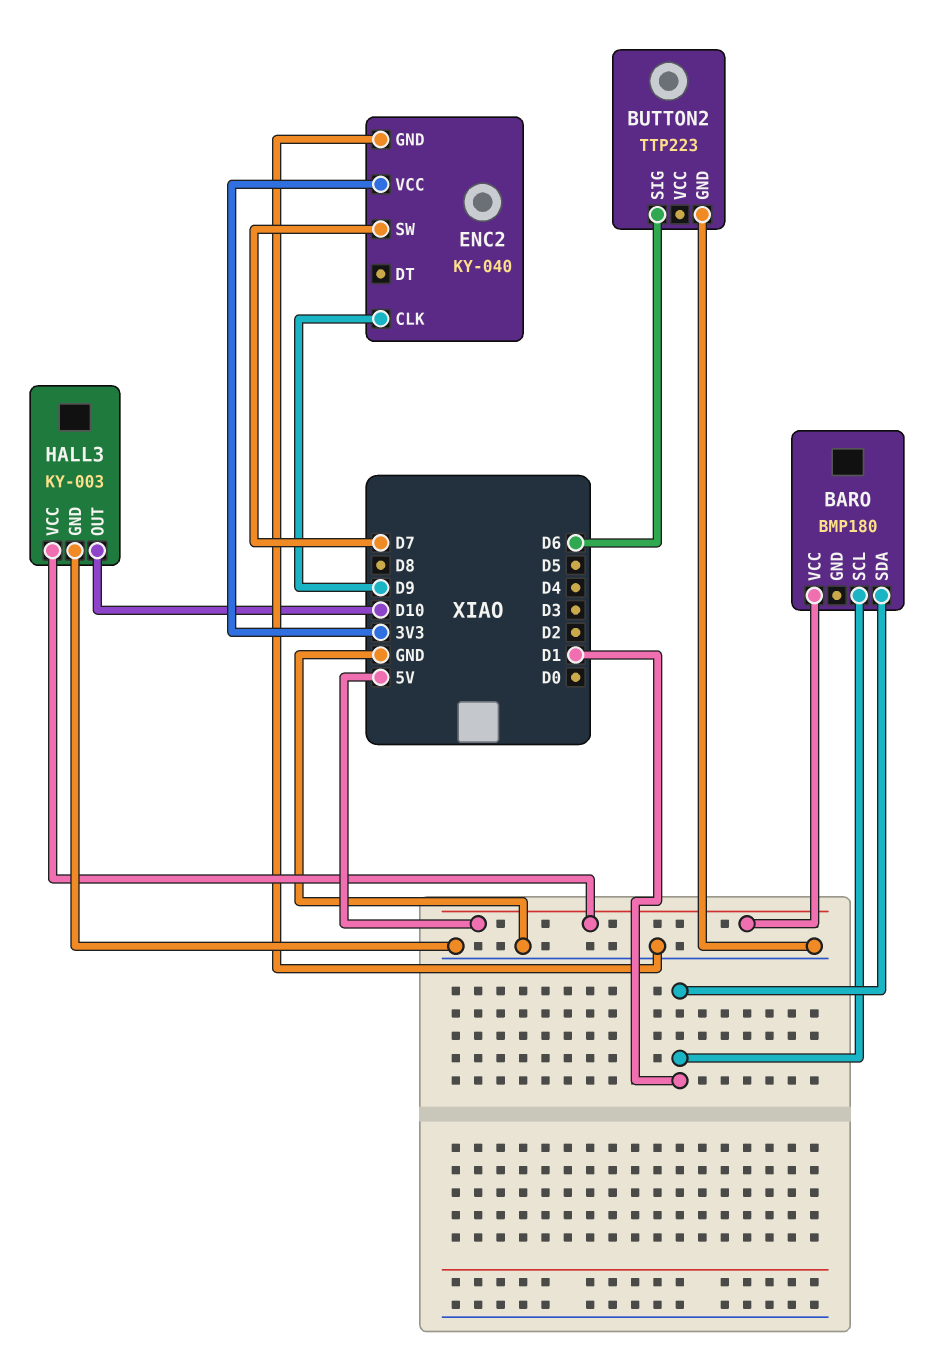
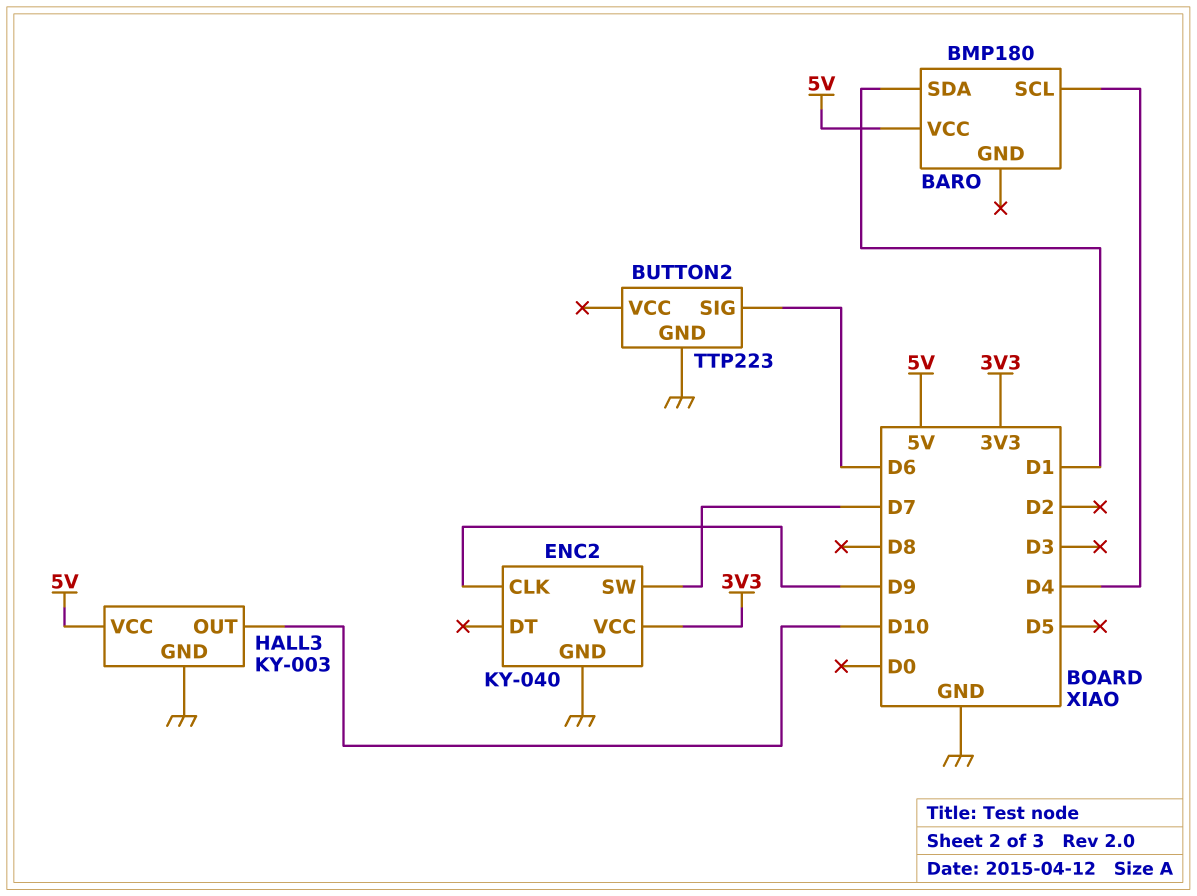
BARO pin SCL: D1 -> D4

